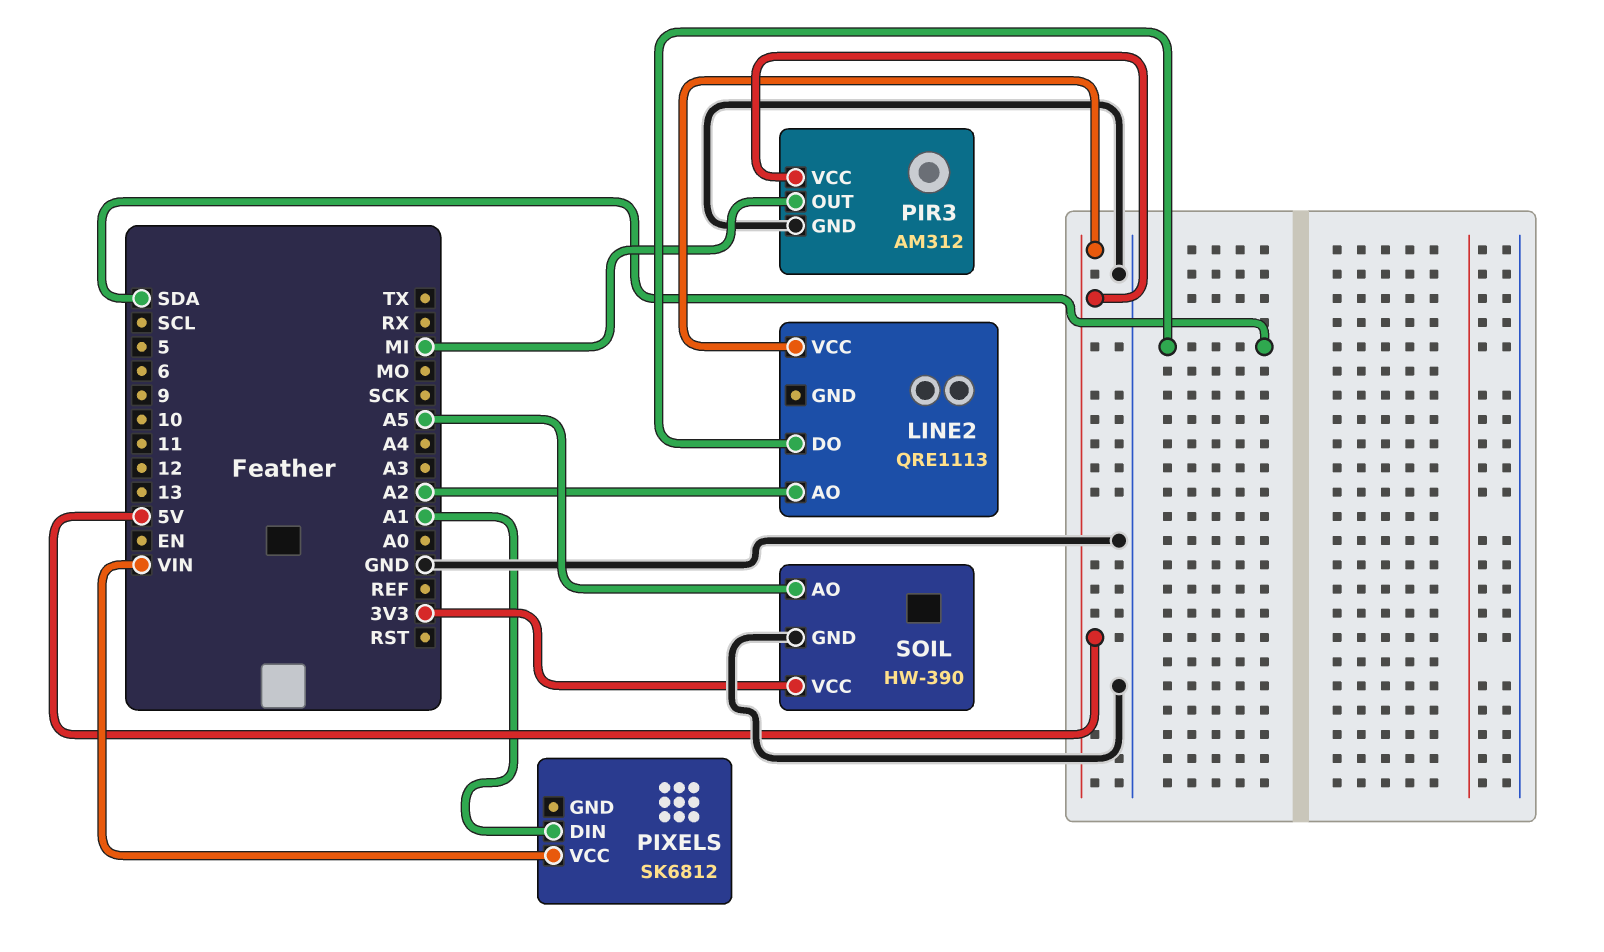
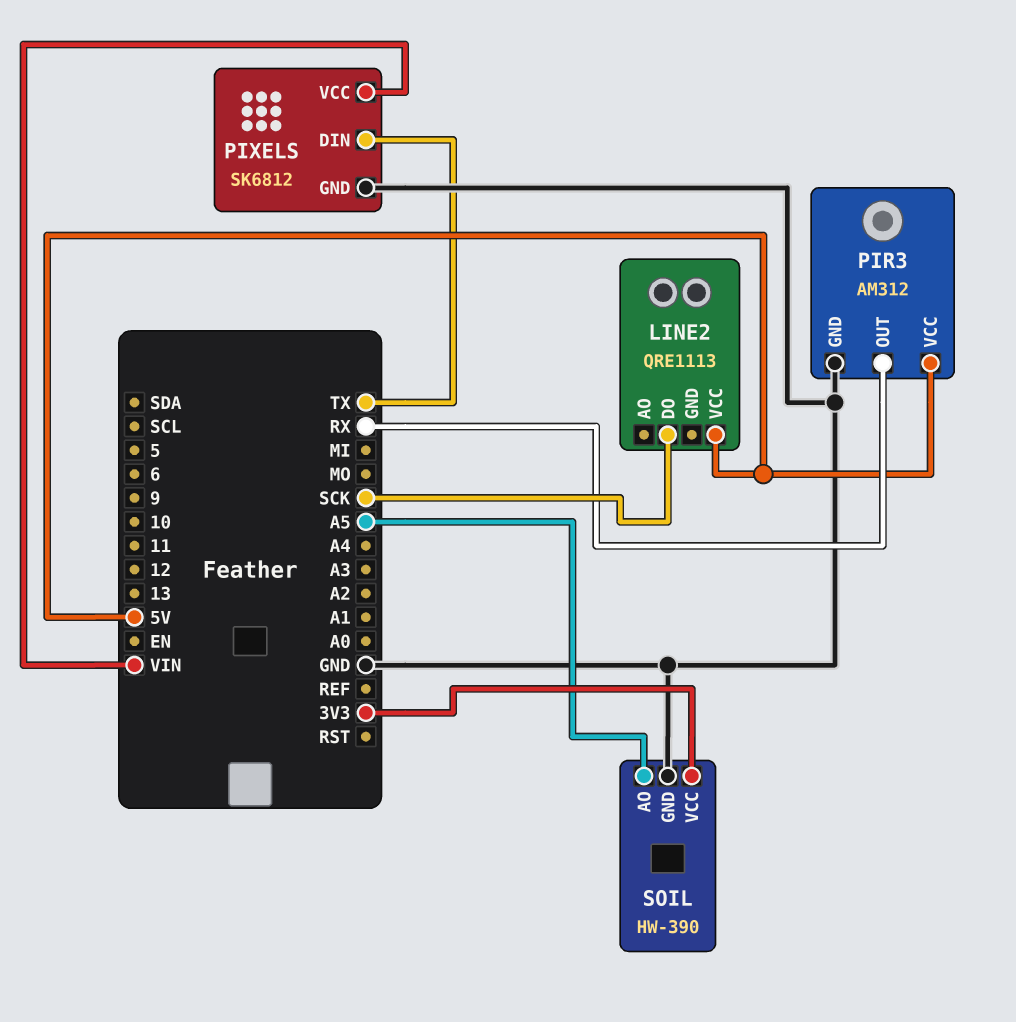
LINE2 pin AO: A2 -> none
LINE2 pin DO: SDA -> SCK
PIR3 pin OUT: MI -> RX
PIXELS pin DIN: A1 -> TX
PIXELS pin GND: none -> GND

